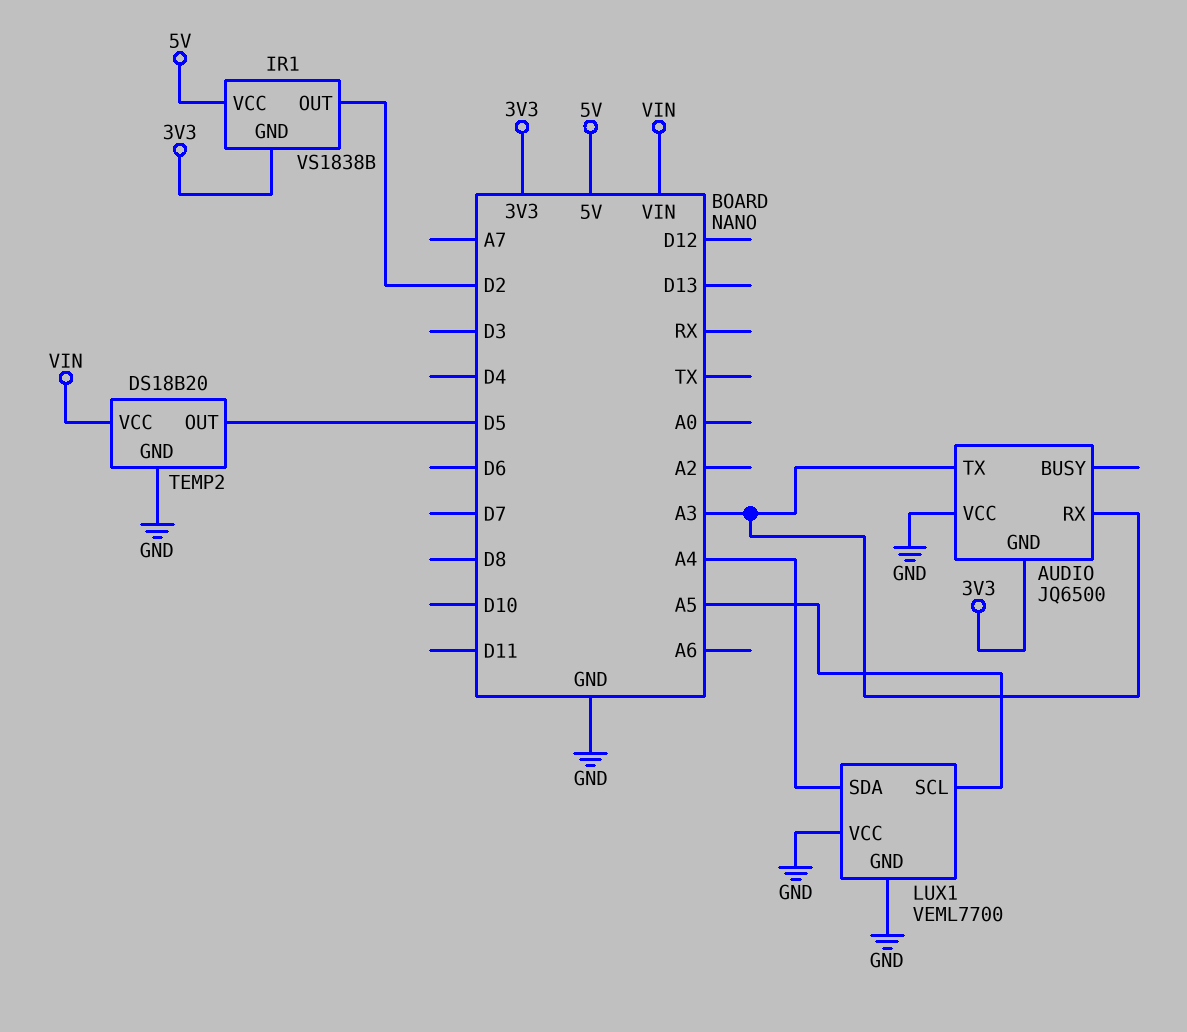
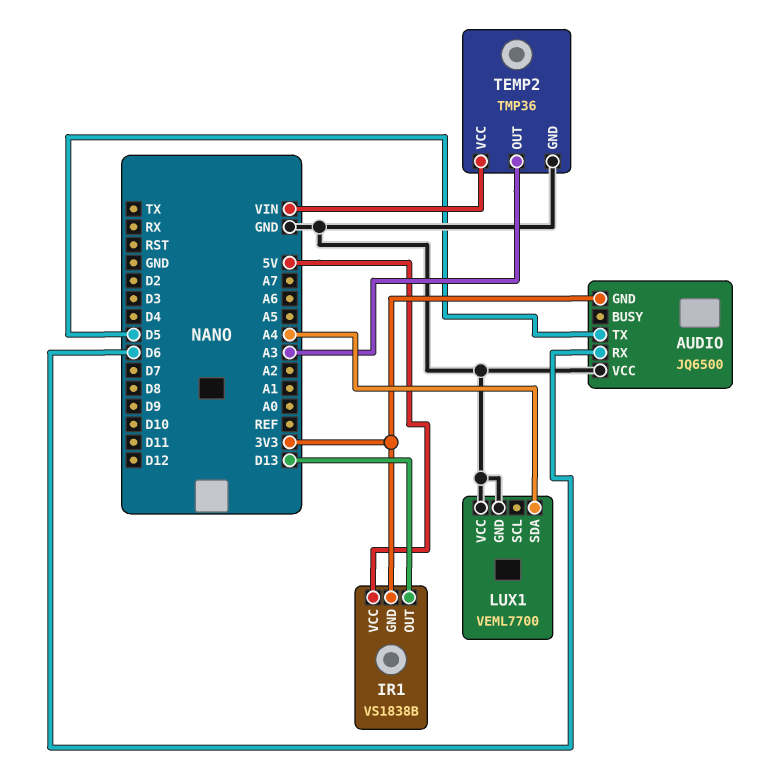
AUDIO pin RX: A3 -> D6
AUDIO pin TX: A3 -> D5
IR1 pin OUT: D2 -> D13
LUX1 pin SCL: A5 -> none
TEMP2: DS18B20 -> TMP36
TEMP2 pin OUT: D5 -> A3

